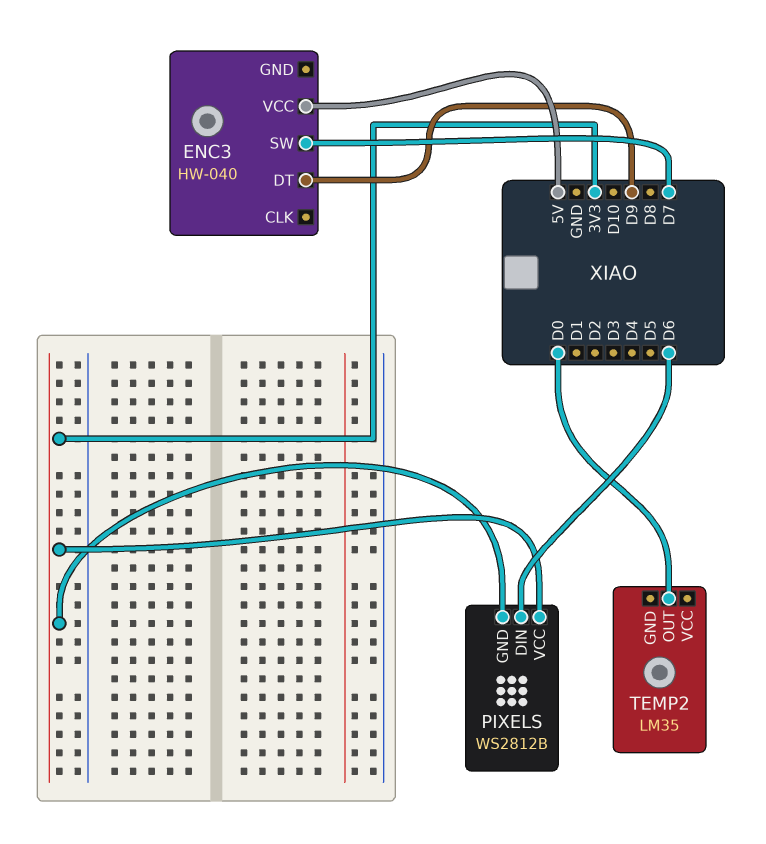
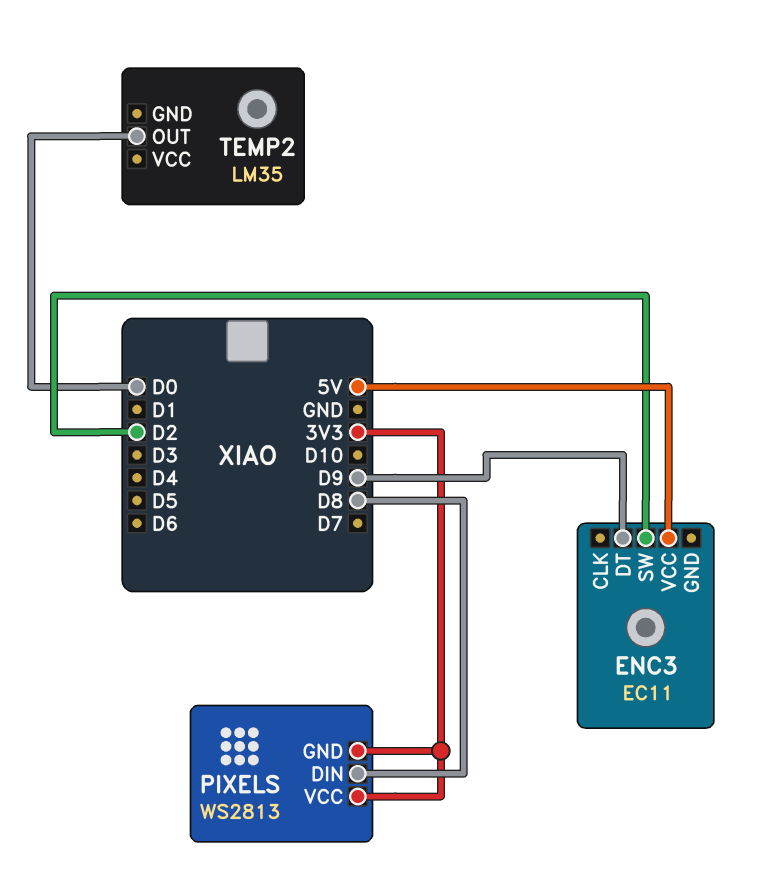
ENC3: HW-040 -> EC11
ENC3 pin SW: D7 -> D2
PIXELS: WS2812B -> WS2813
PIXELS pin DIN: D6 -> D8

